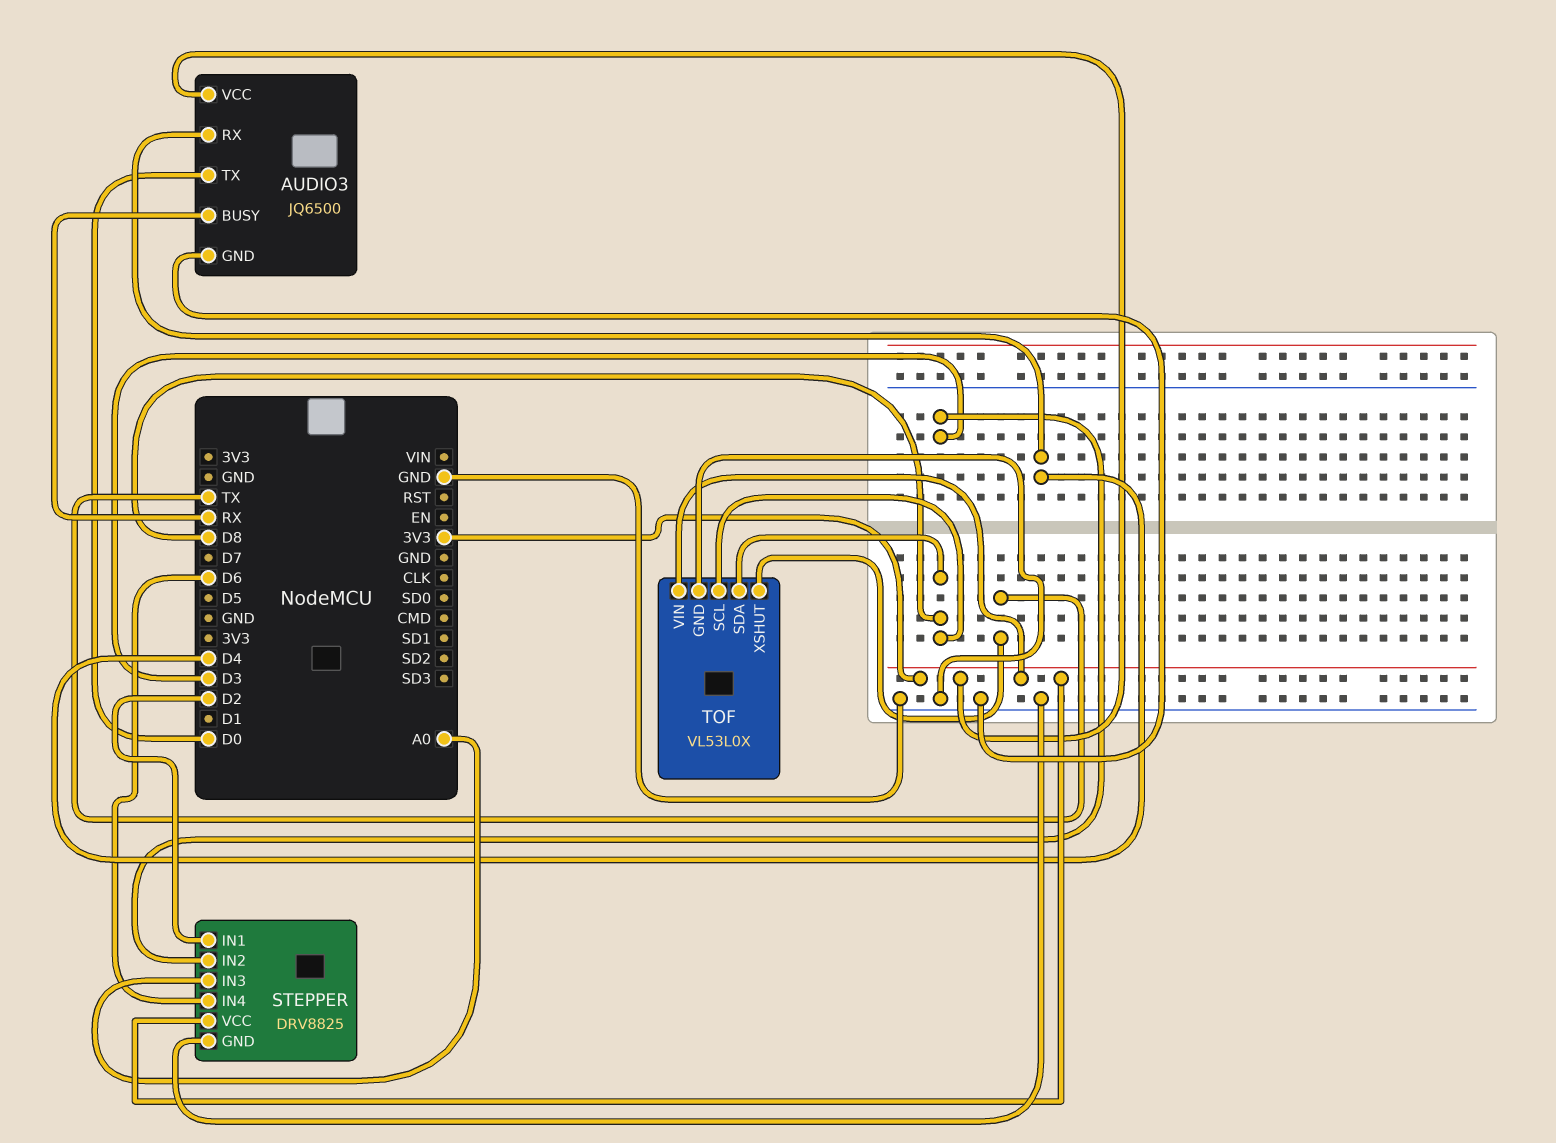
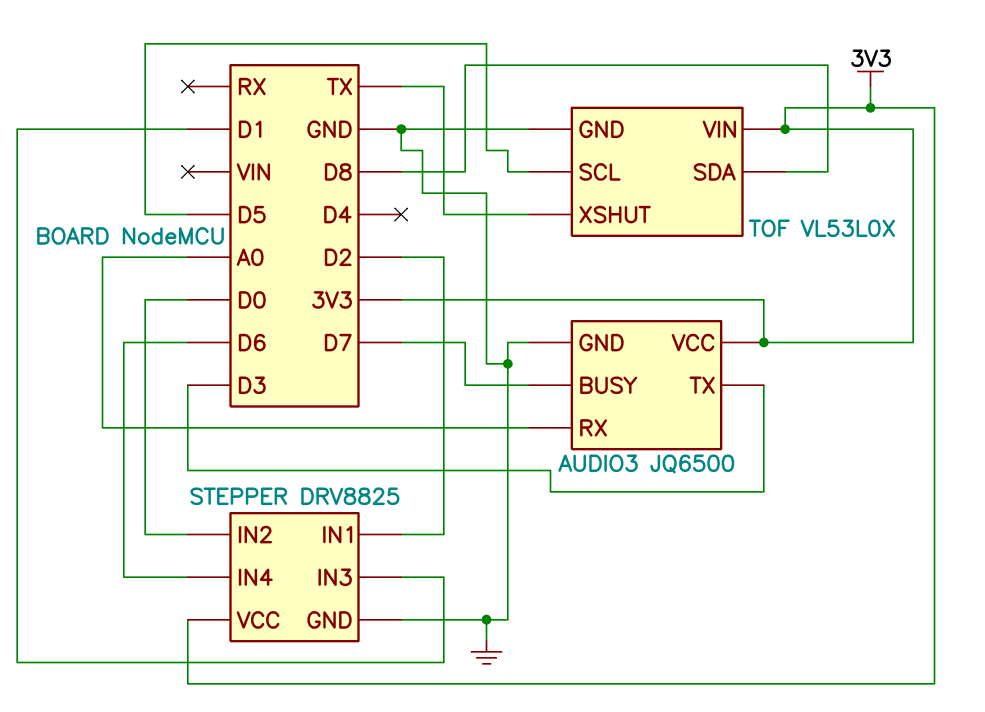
AUDIO3 pin BUSY: RX -> D7
AUDIO3 pin RX: D4 -> A0
AUDIO3 pin TX: D0 -> D3
STEPPER pin IN2: D3 -> D0
STEPPER pin IN3: A0 -> D1
TOF pin SCL: D8 -> D5

